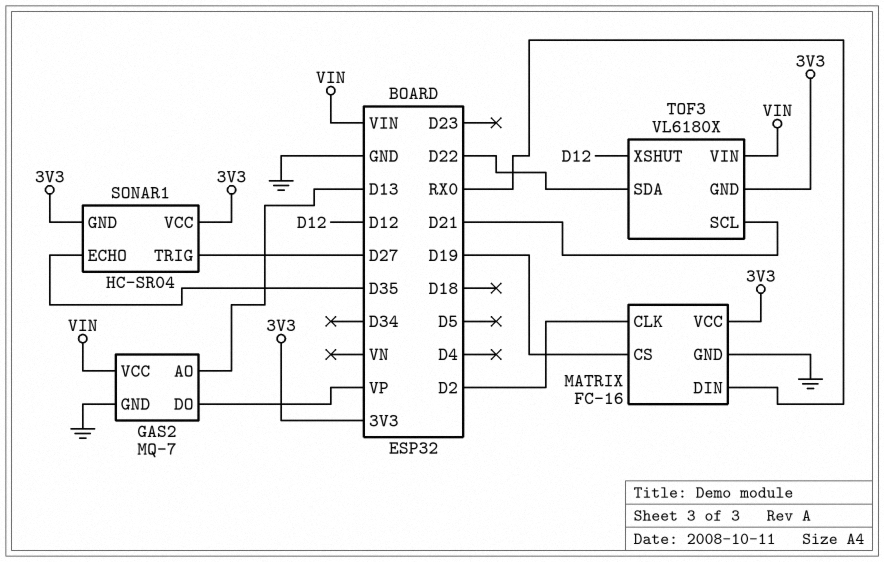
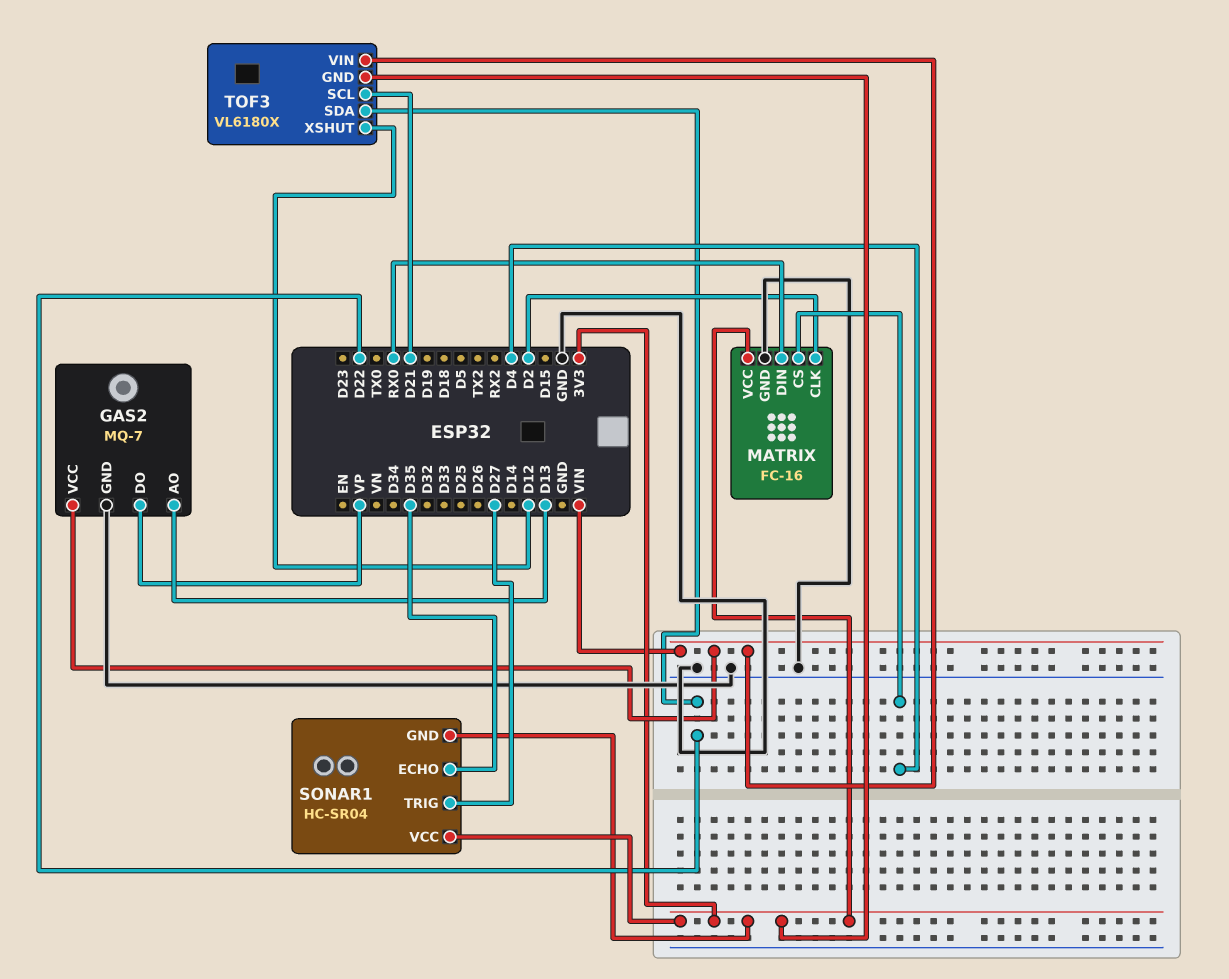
MATRIX pin CS: D19 -> D4

